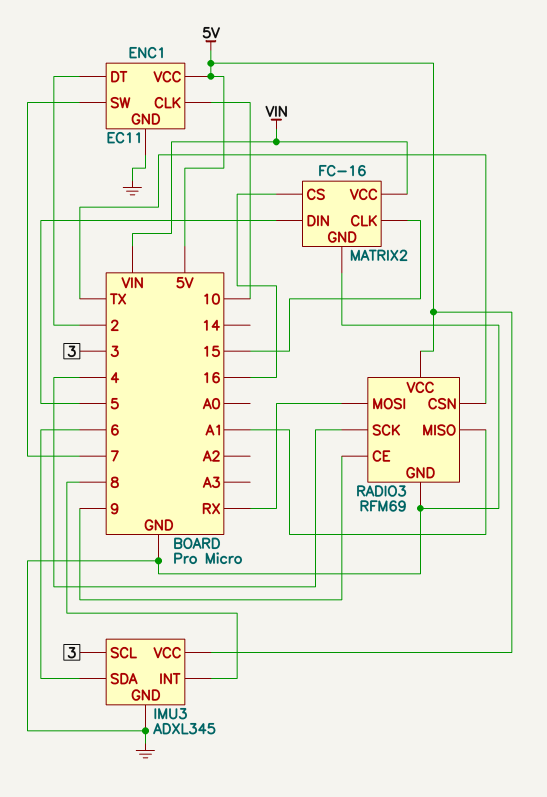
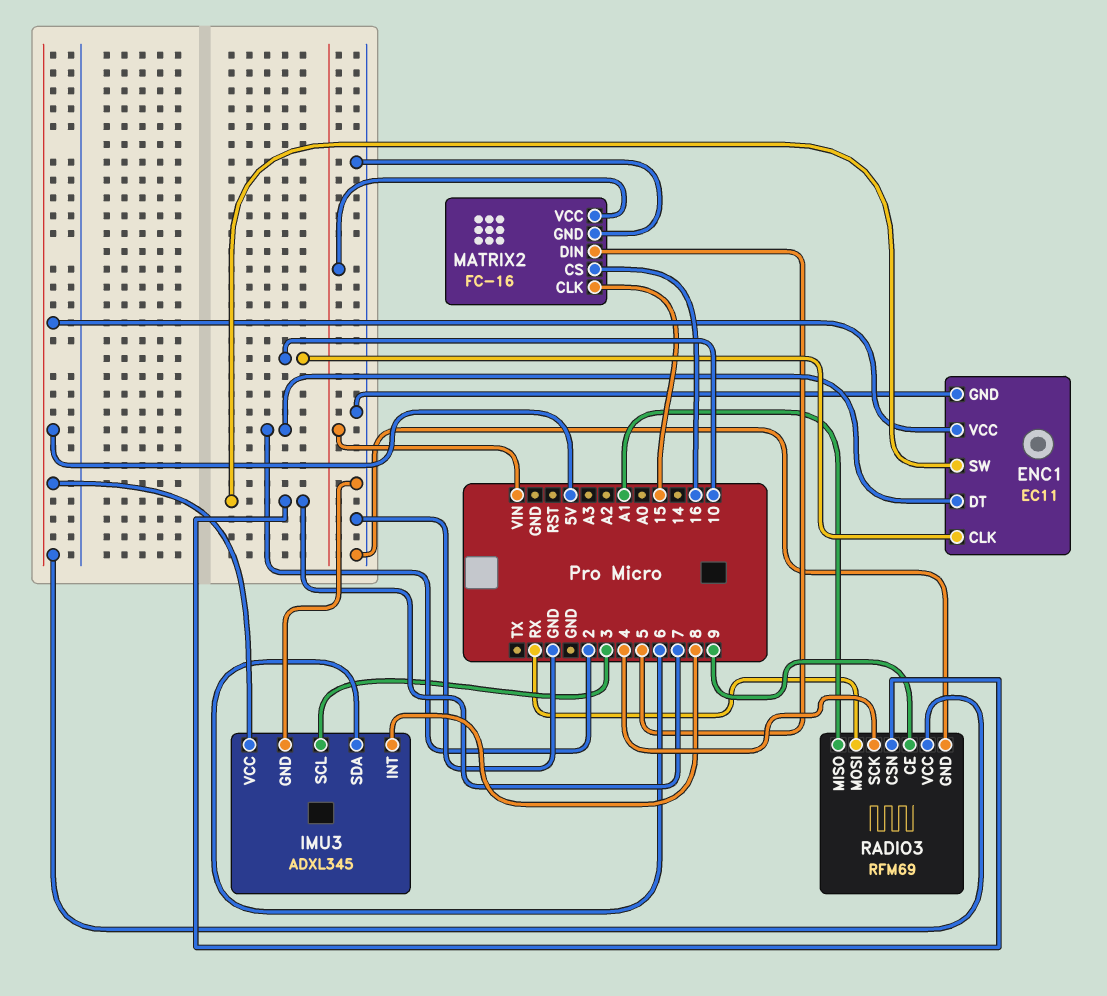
RADIO3 pin CSN: TX -> 7

